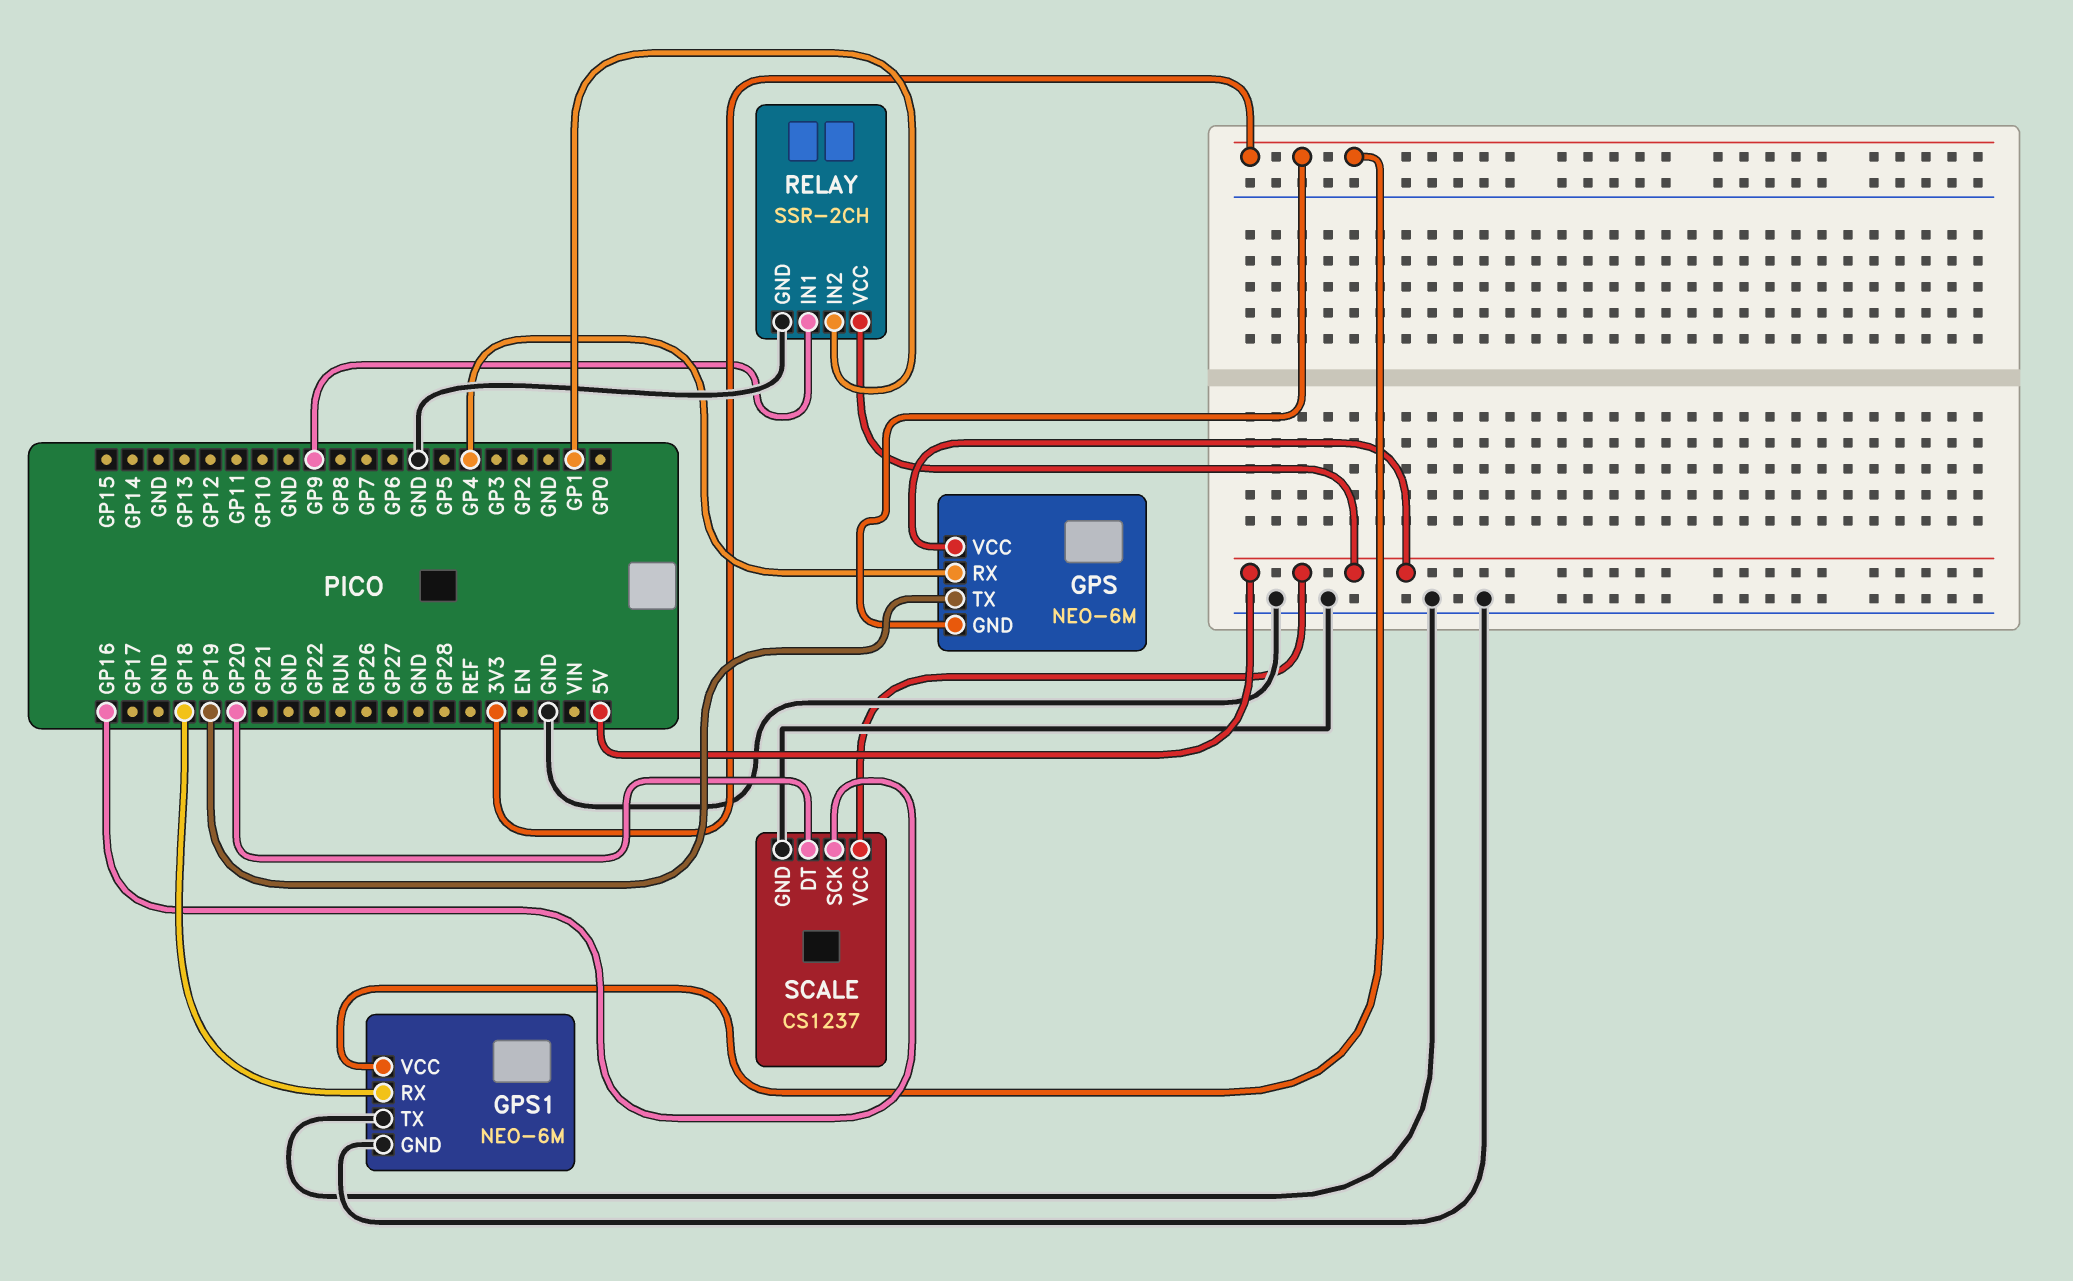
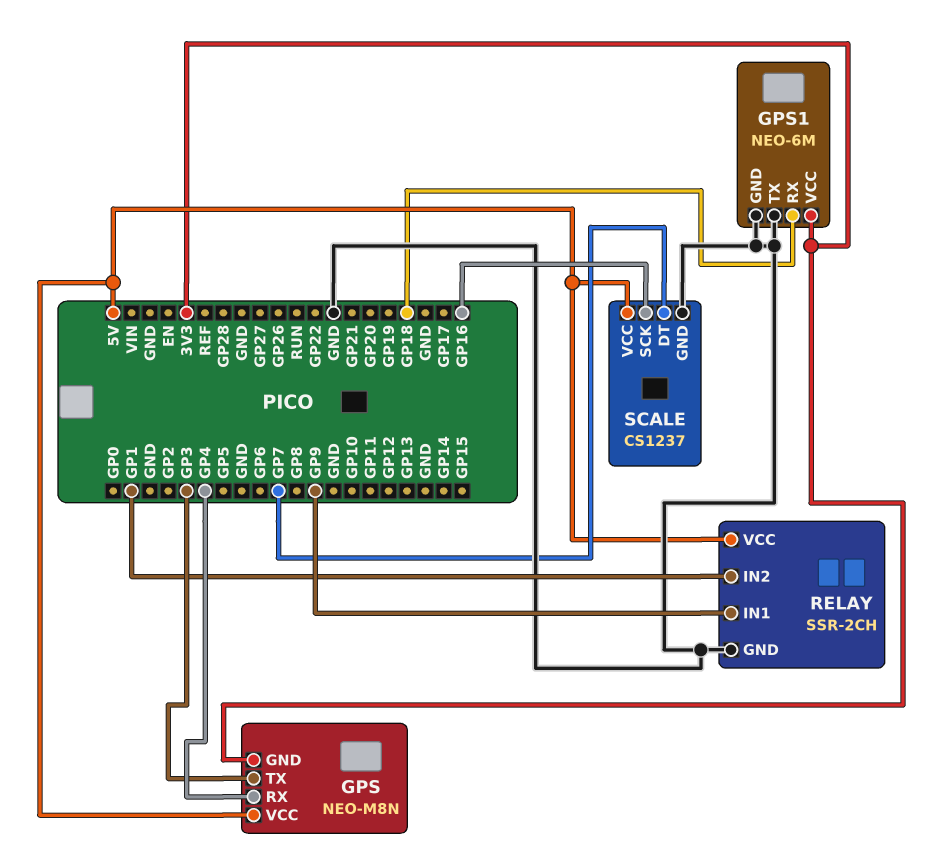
GPS: NEO-6M -> NEO-M8N
GPS pin TX: GP19 -> GP3
SCALE pin DT: GP20 -> GP7

